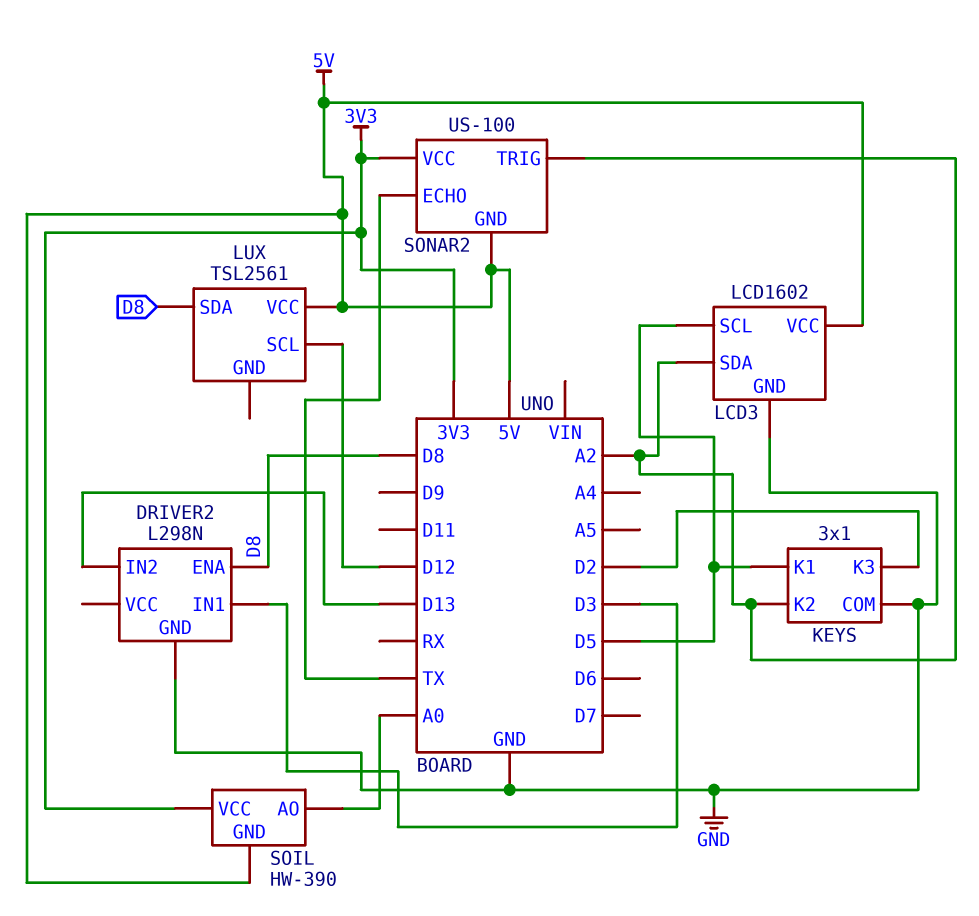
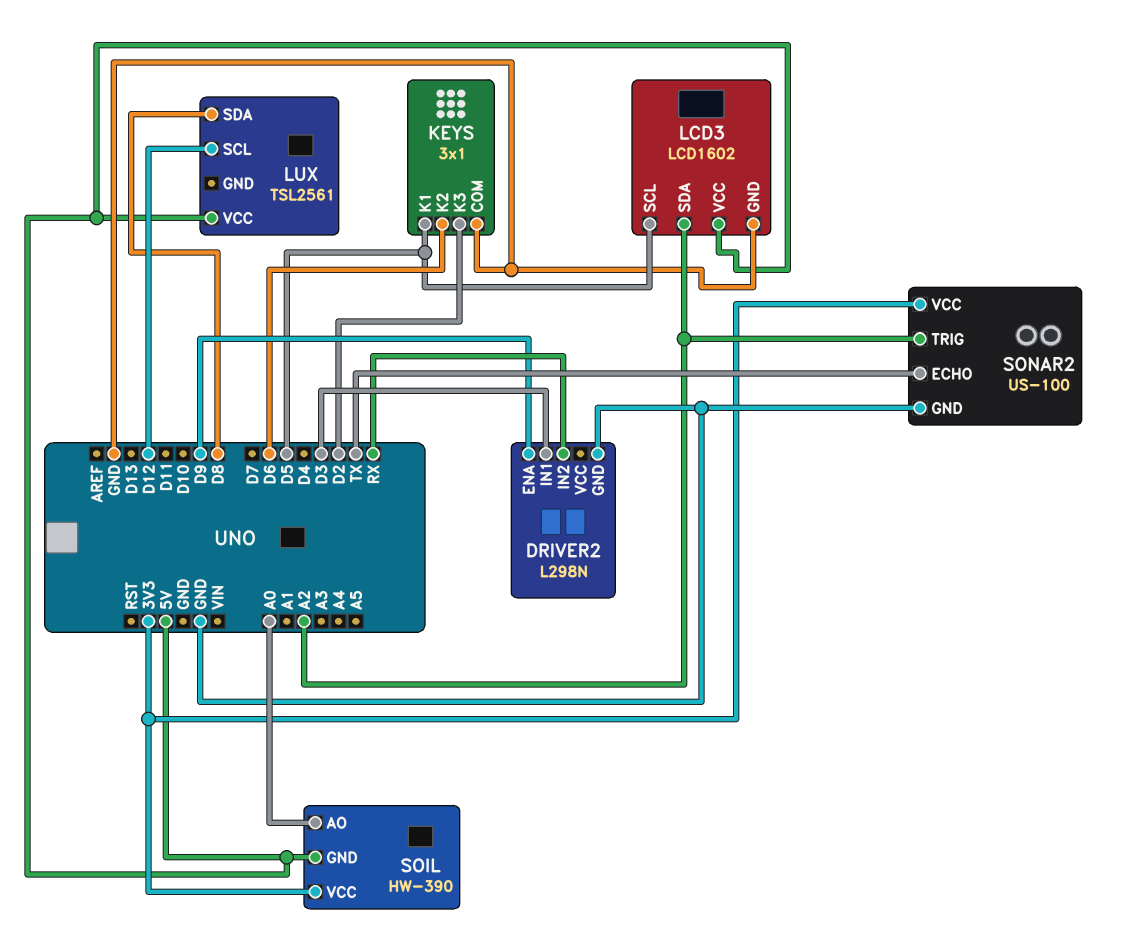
DRIVER2 pin ENA: D8 -> D9
DRIVER2 pin IN2: D13 -> RX
KEYS pin K2: A2 -> D6
SONAR2 pin GND: 5V -> GND

